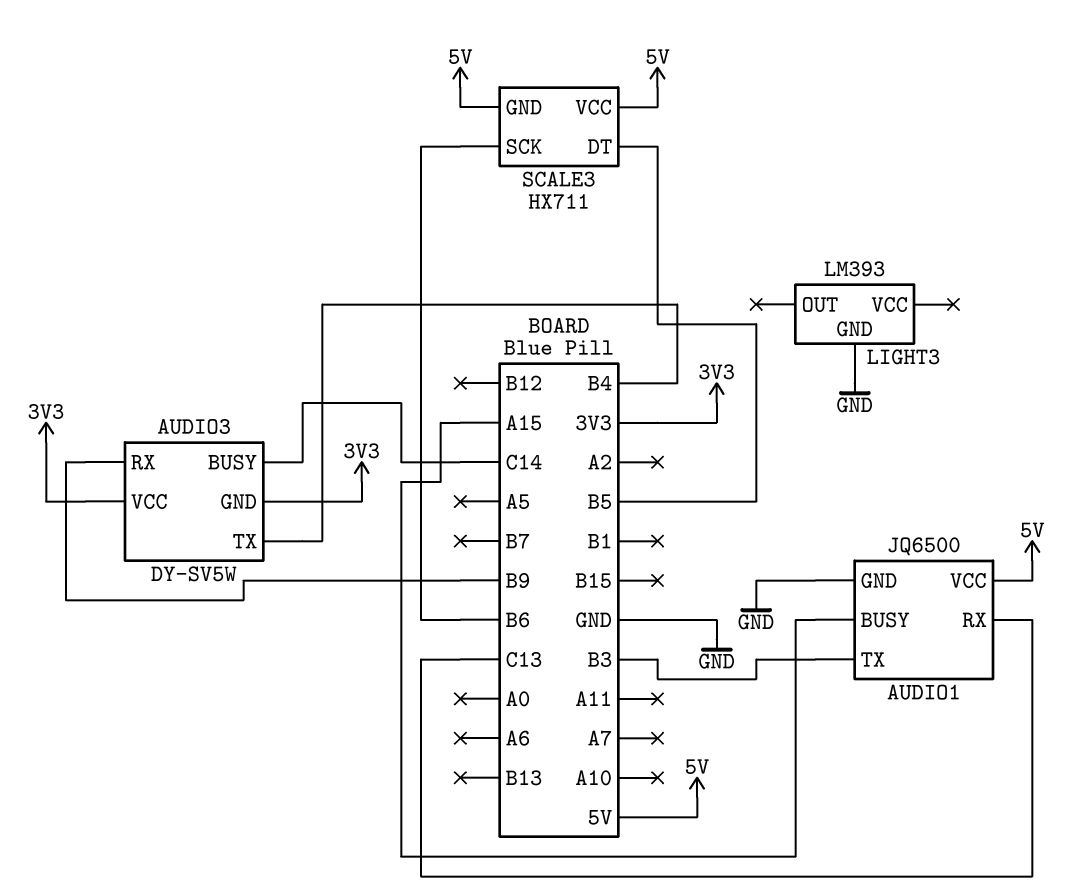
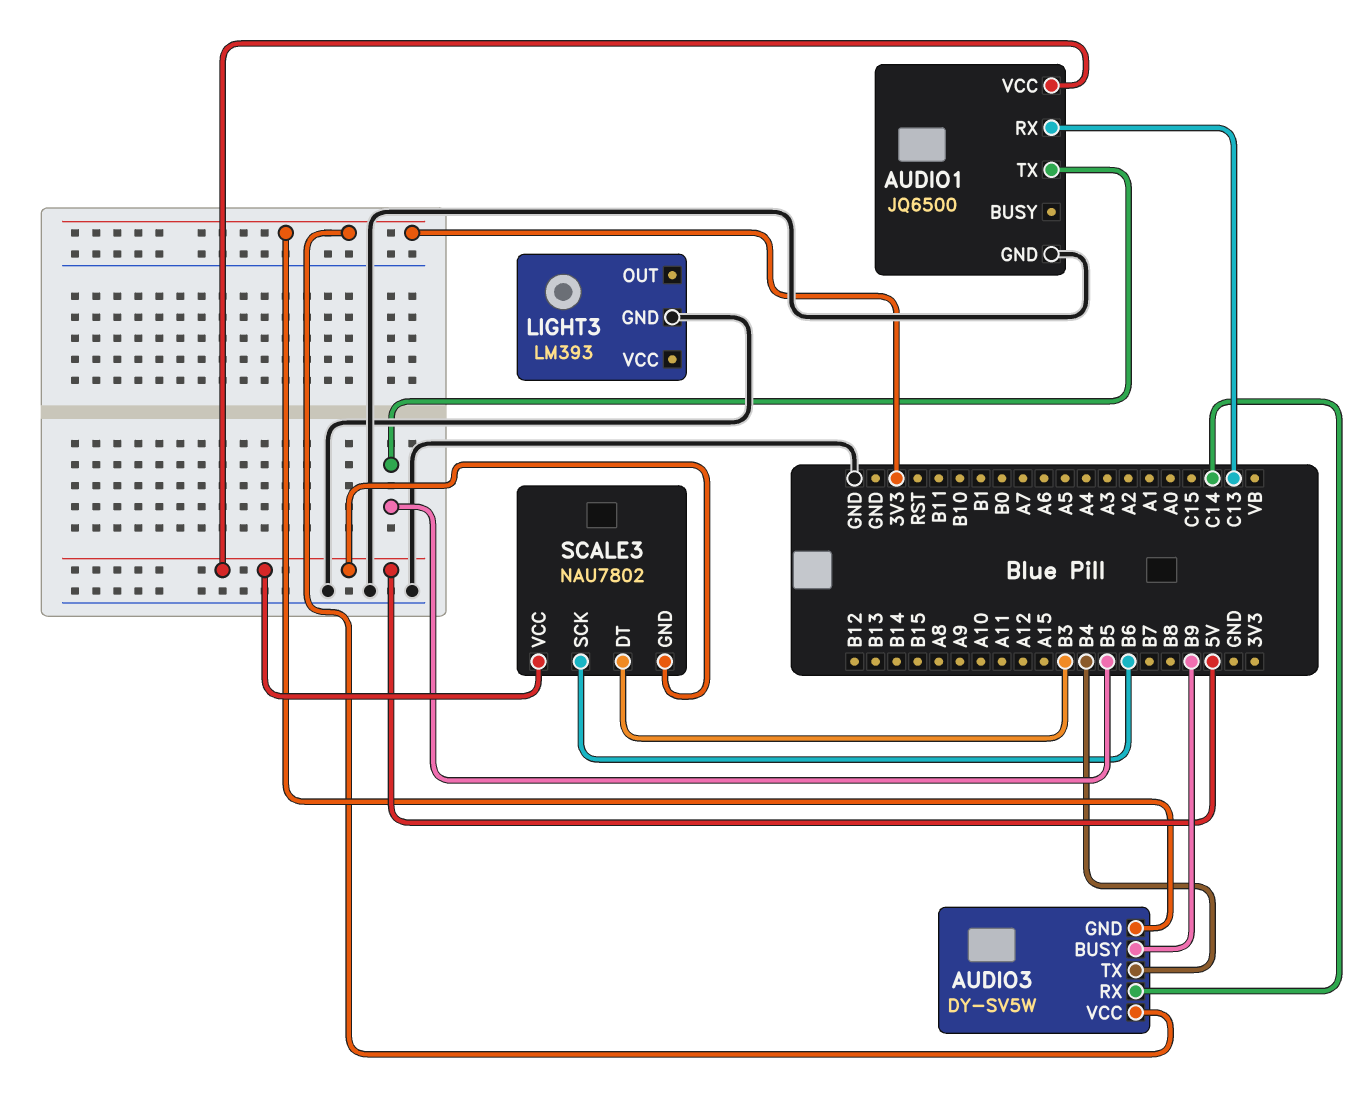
AUDIO1 pin BUSY: A15 -> none
AUDIO1 pin TX: B3 -> B5
AUDIO3 pin BUSY: C14 -> B9
AUDIO3 pin RX: B9 -> C14
SCALE3: HX711 -> NAU7802
SCALE3 pin DT: B5 -> B3

